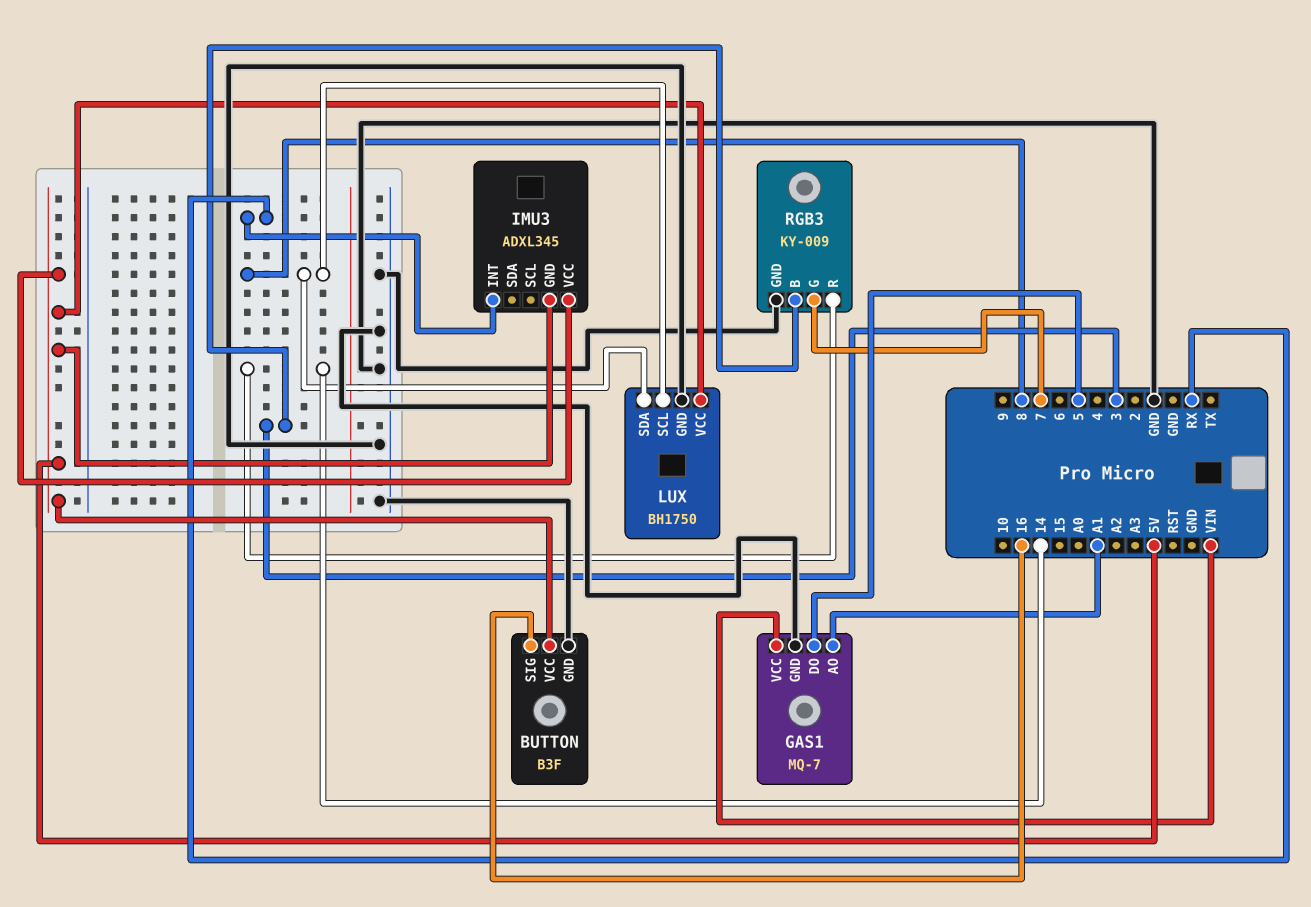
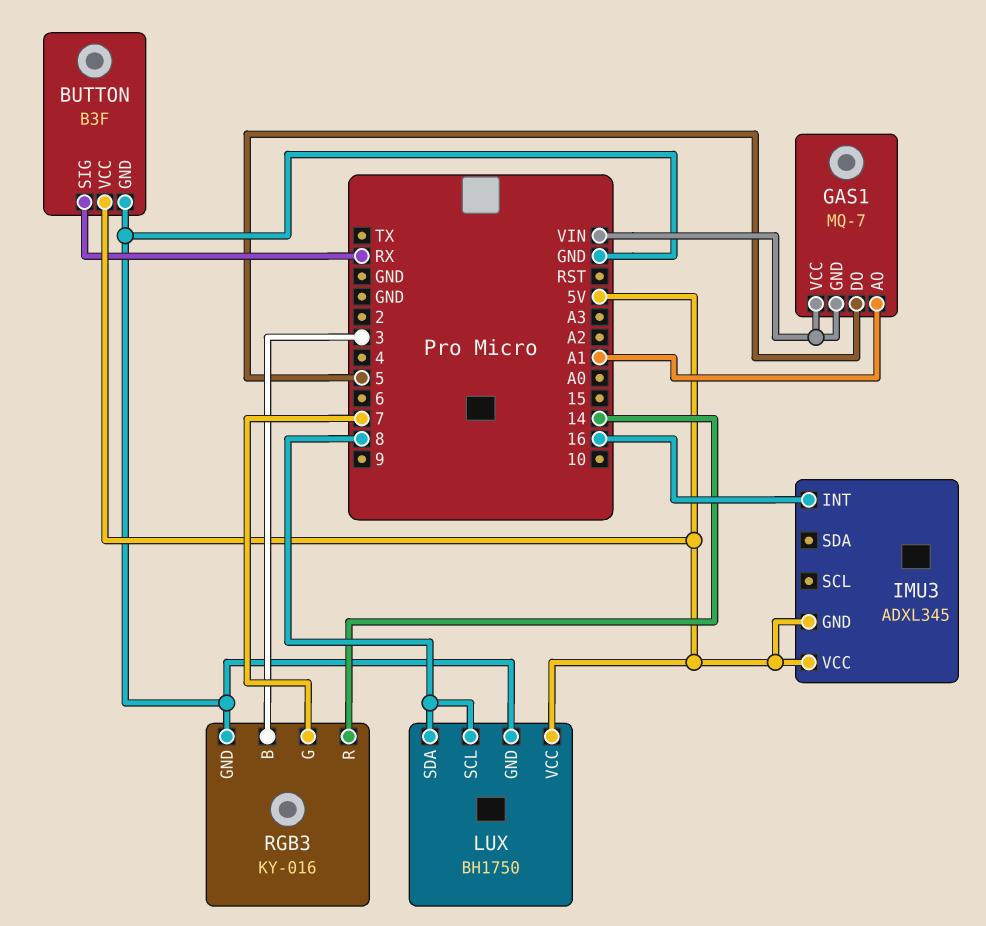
BUTTON pin SIG: 16 -> RX
GAS1 pin GND: GND -> VIN
IMU3 pin INT: RX -> 16
RGB3: KY-009 -> KY-016

